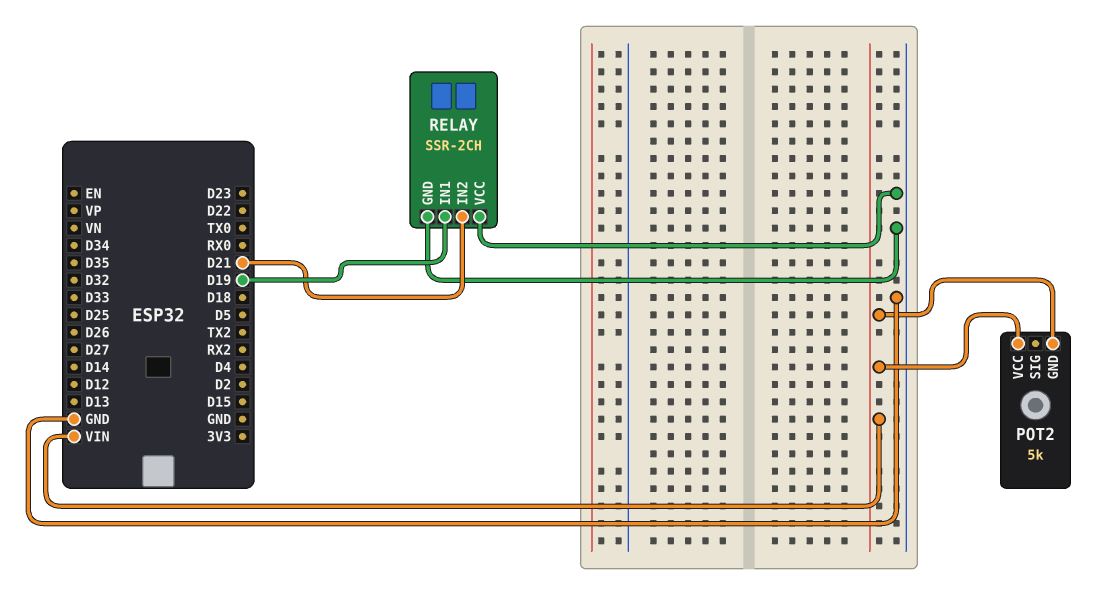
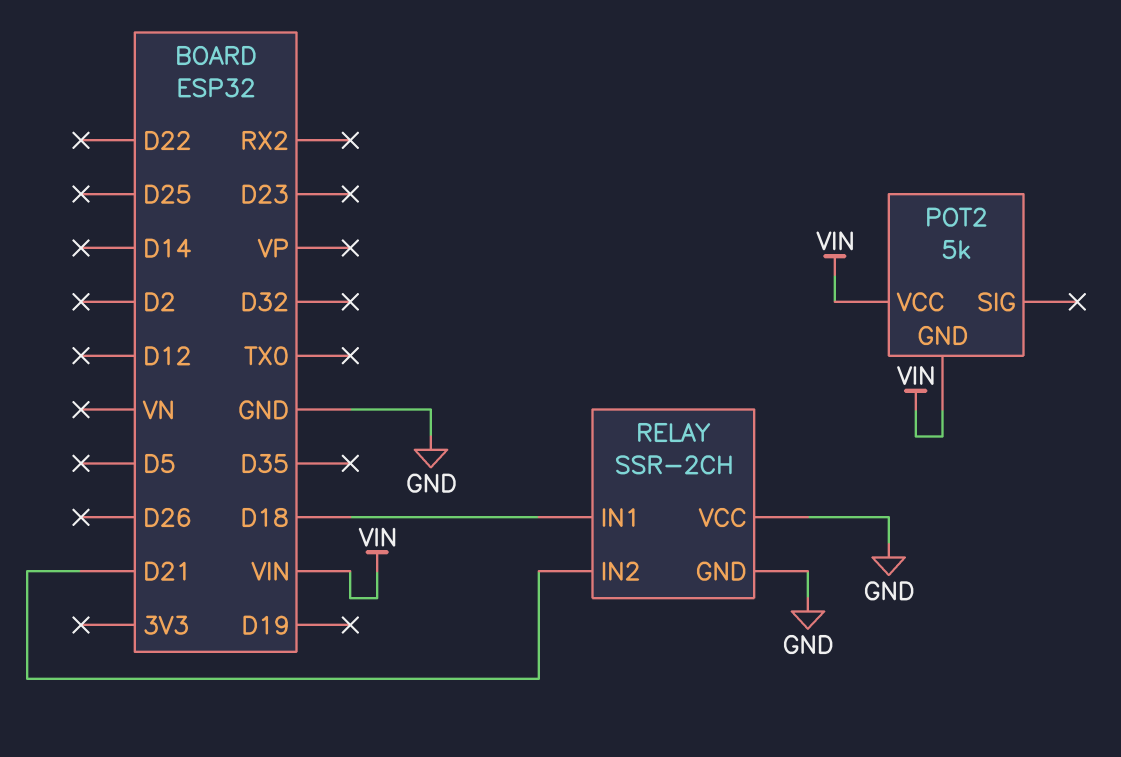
RELAY pin IN1: D19 -> D18

